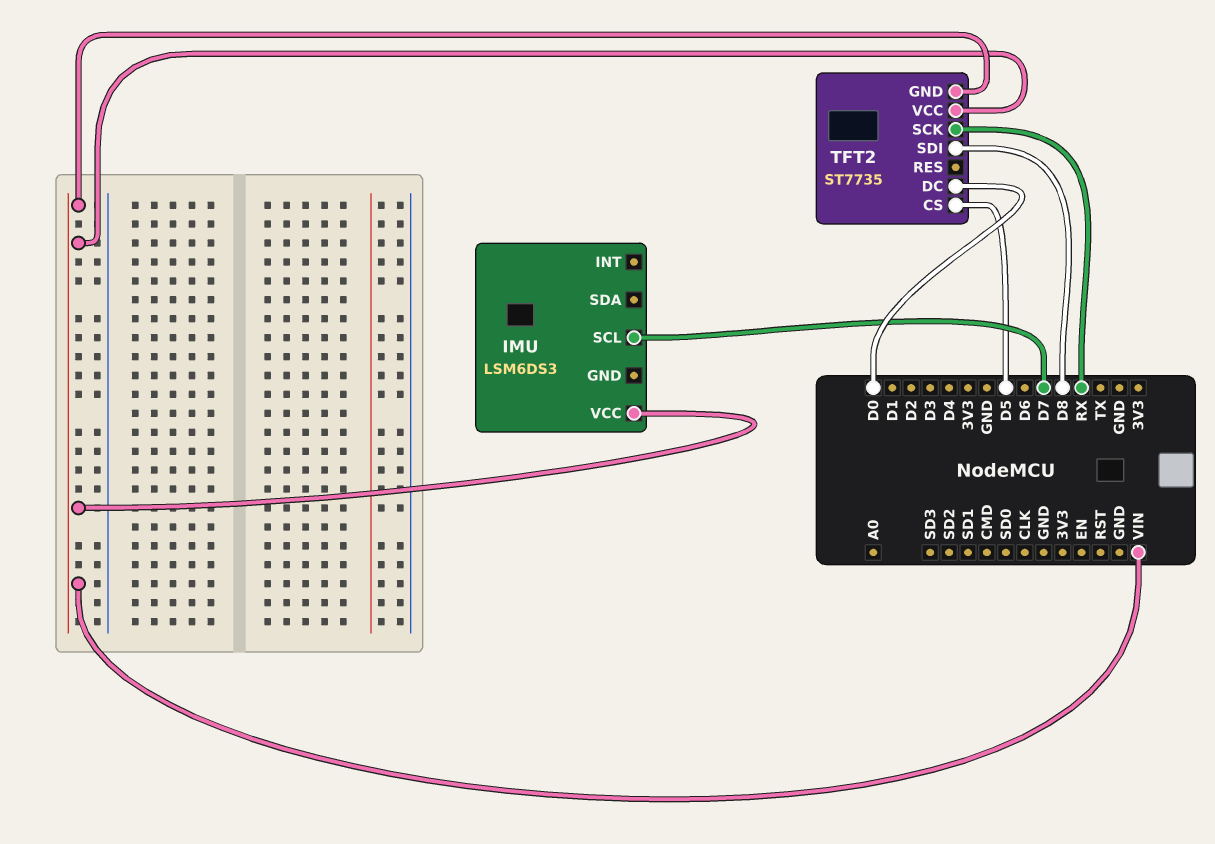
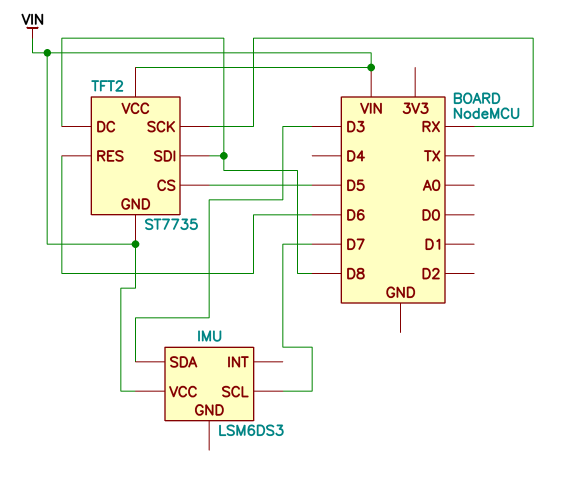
IMU pin SDA: none -> D3
TFT2 pin DC: D0 -> D8
TFT2 pin RES: none -> D6

